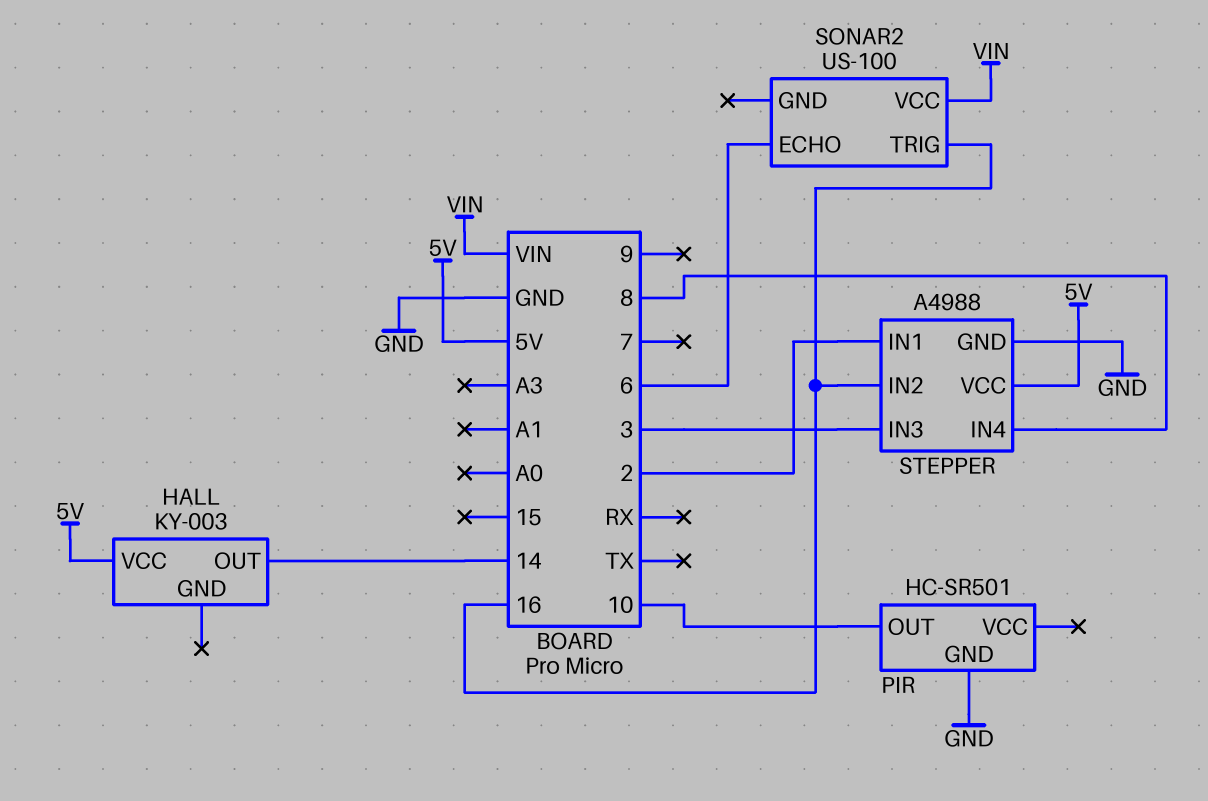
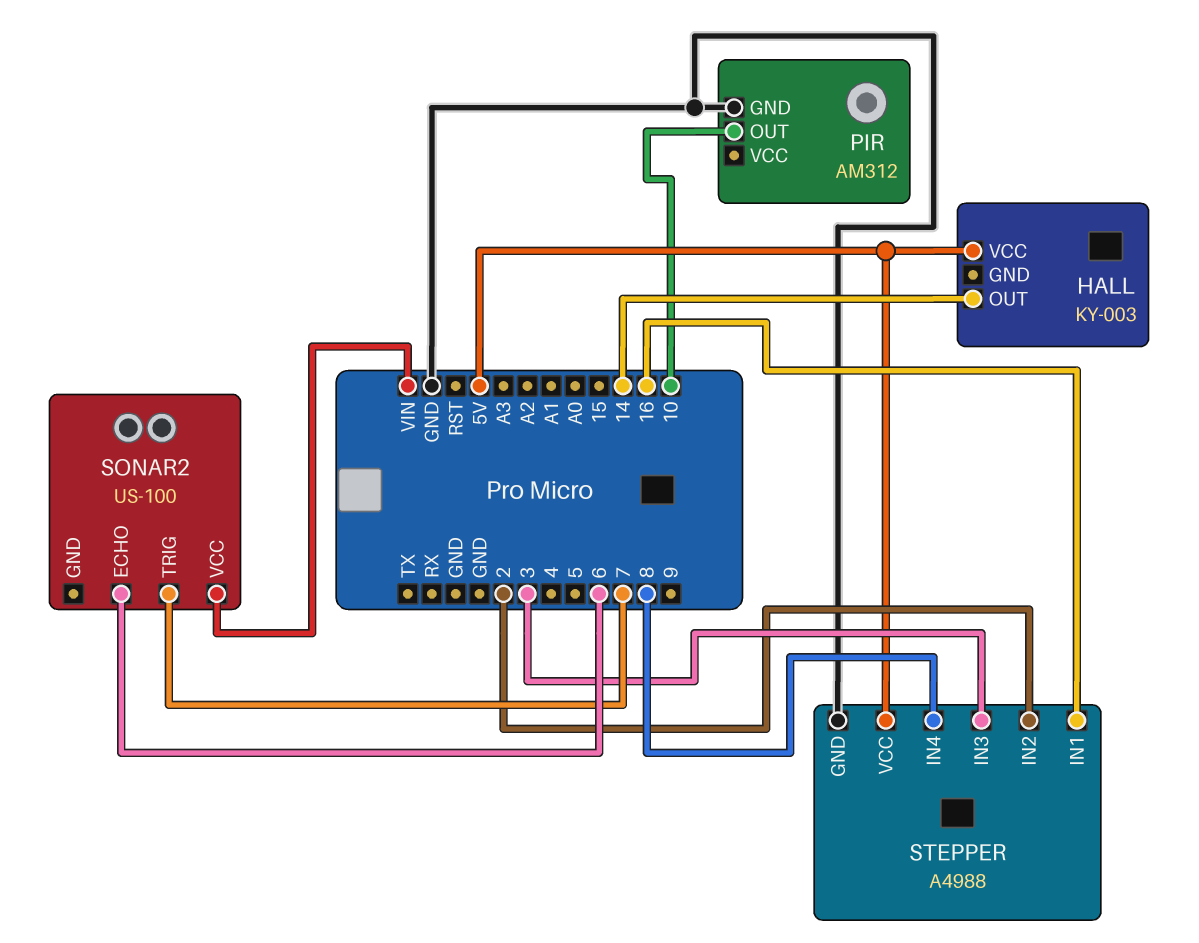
PIR: HC-SR501 -> AM312
SONAR2 pin TRIG: 16 -> 7
STEPPER pin IN1: 2 -> 16
STEPPER pin IN2: 16 -> 2

